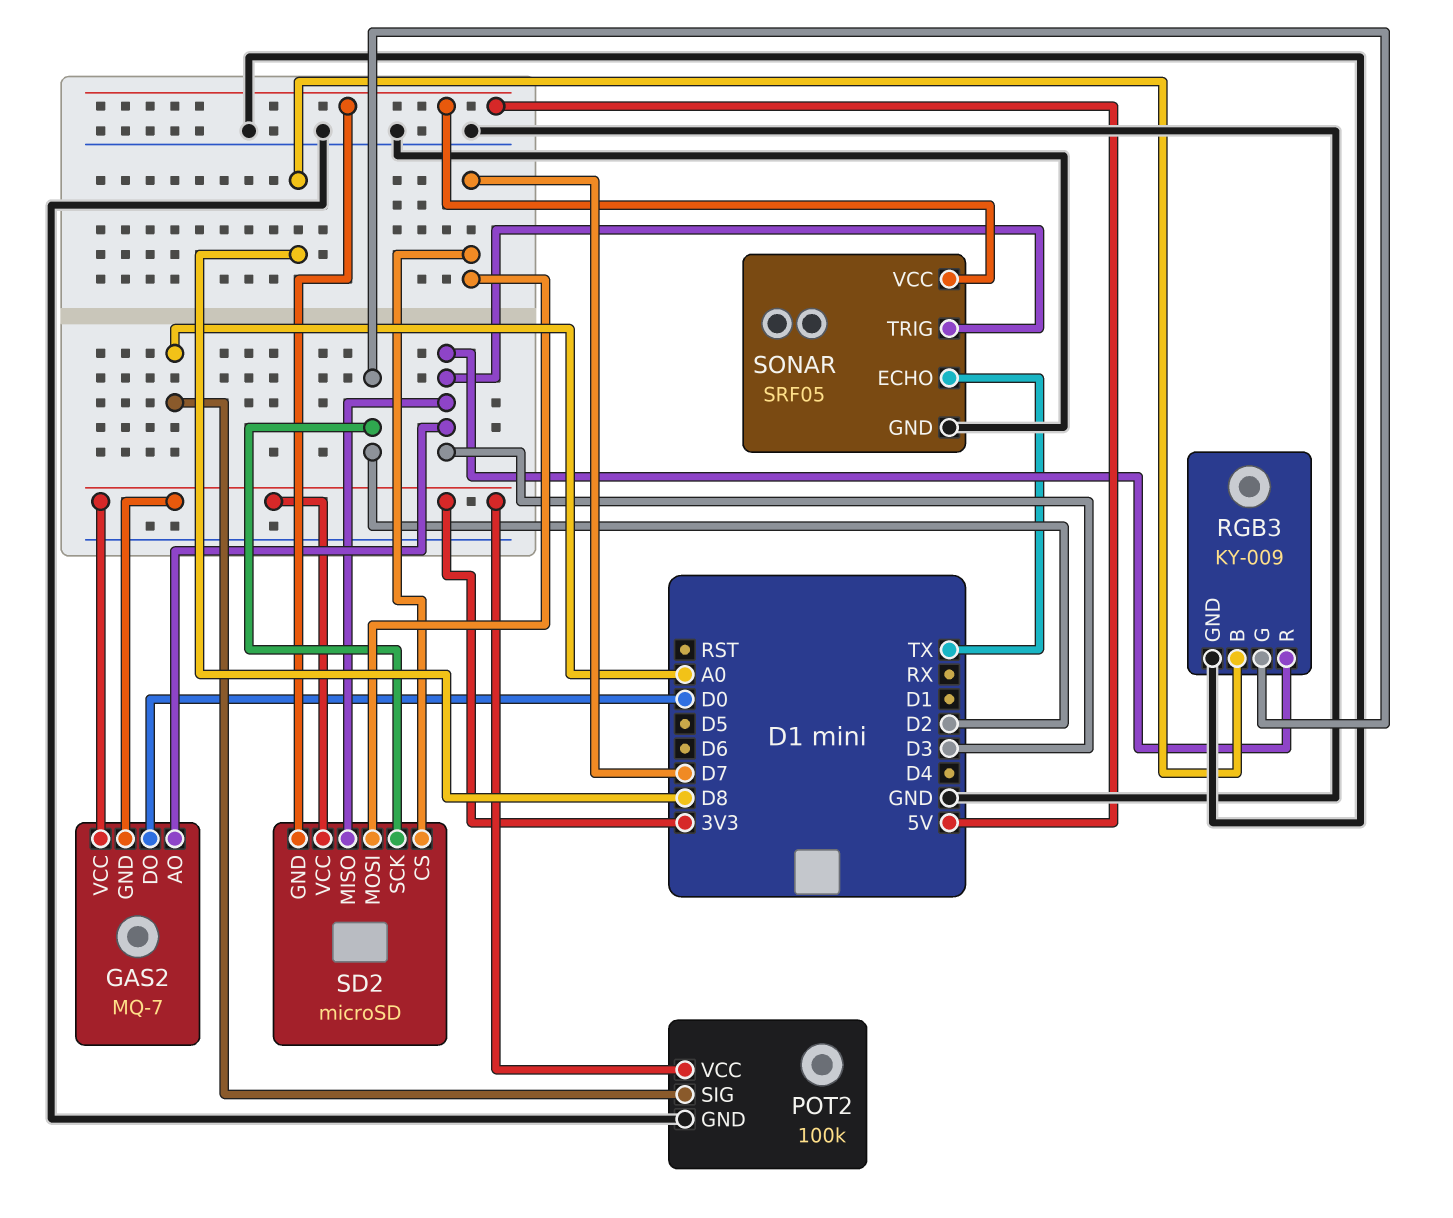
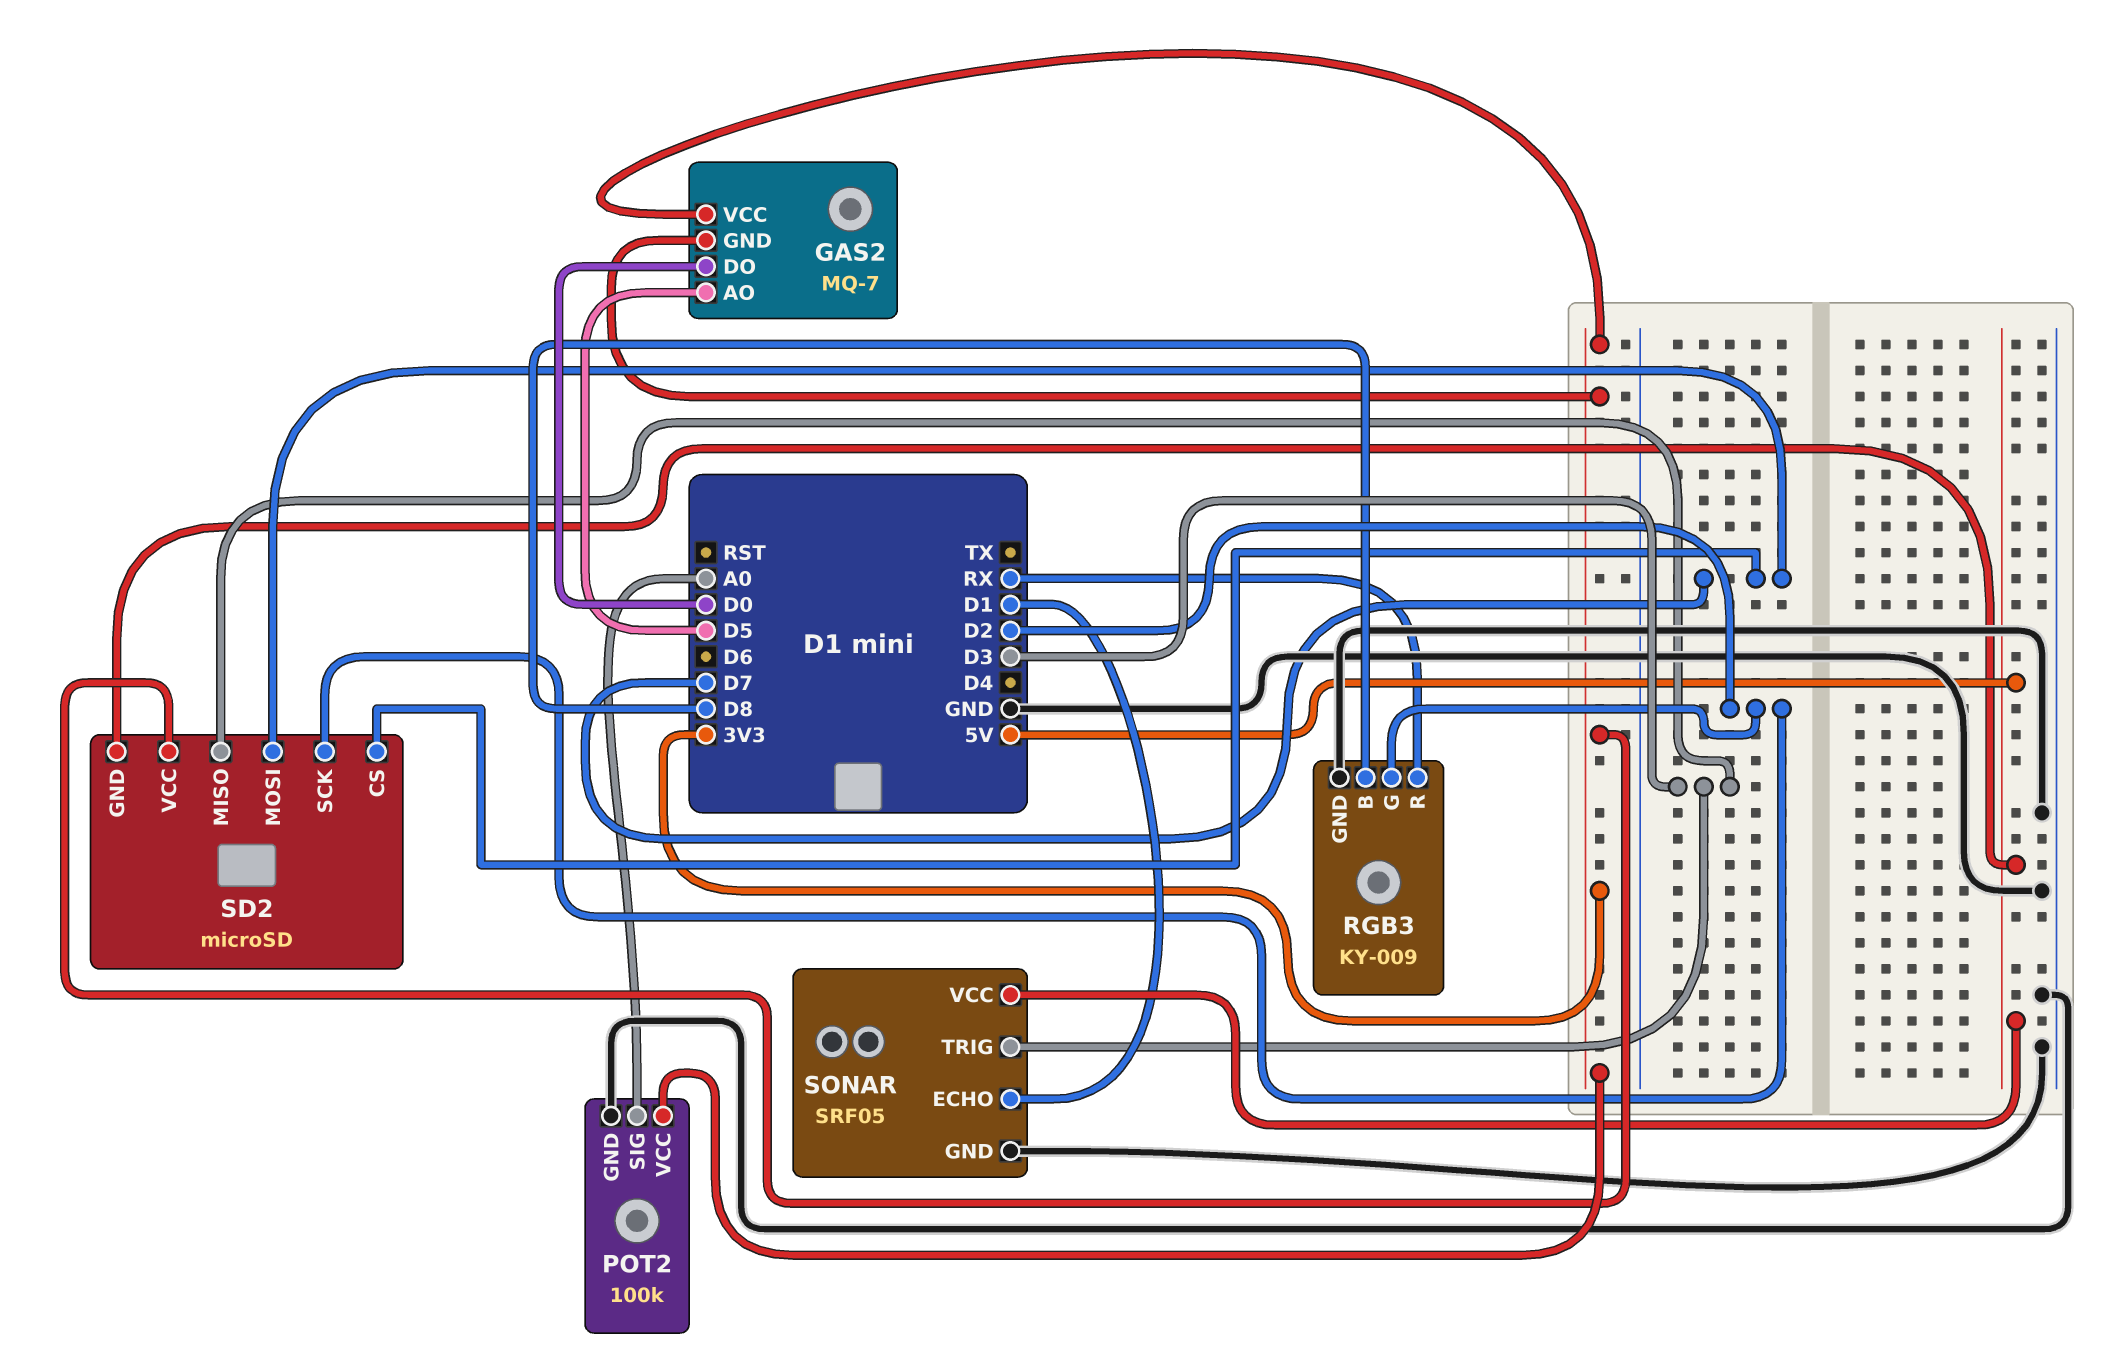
GAS2 pin AO: D3 -> D5
RGB3 pin R: D3 -> RX
SONAR pin ECHO: TX -> D1

